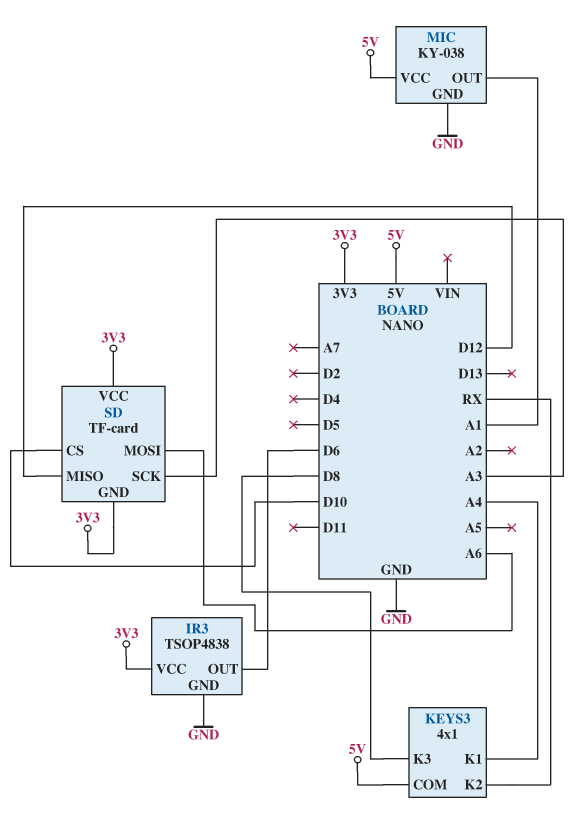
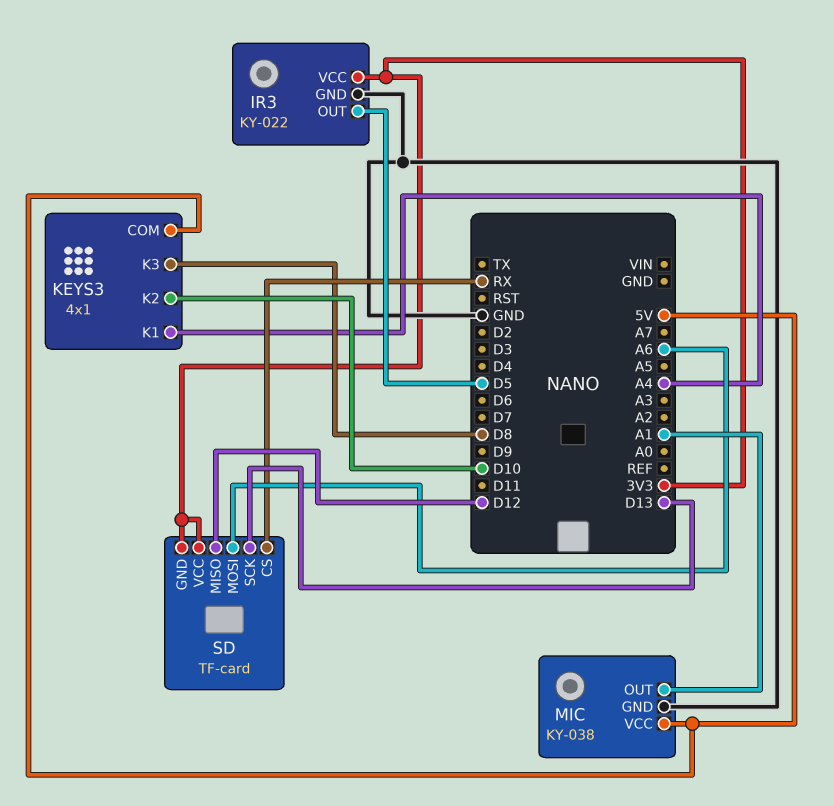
IR3: TSOP4838 -> KY-022
IR3 pin OUT: D6 -> D5
KEYS3 pin K2: RX -> D10
SD pin CS: D10 -> RX
SD pin SCK: A3 -> D13

